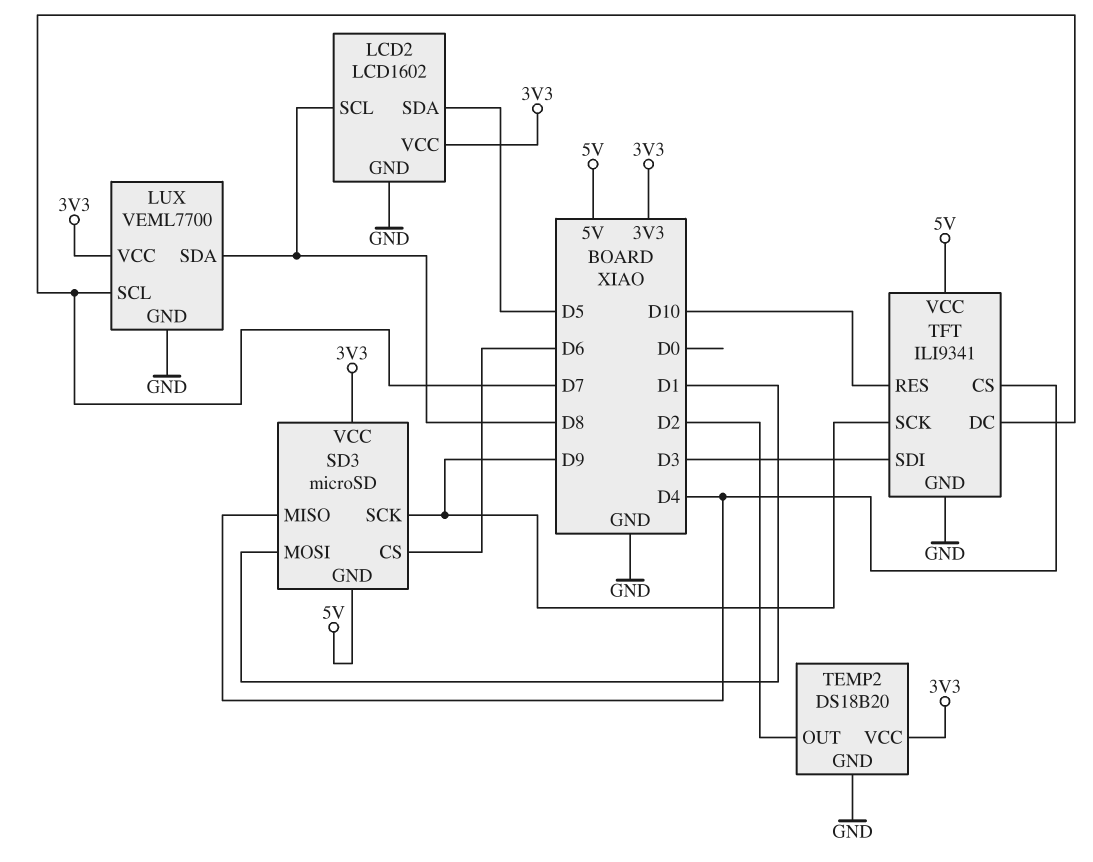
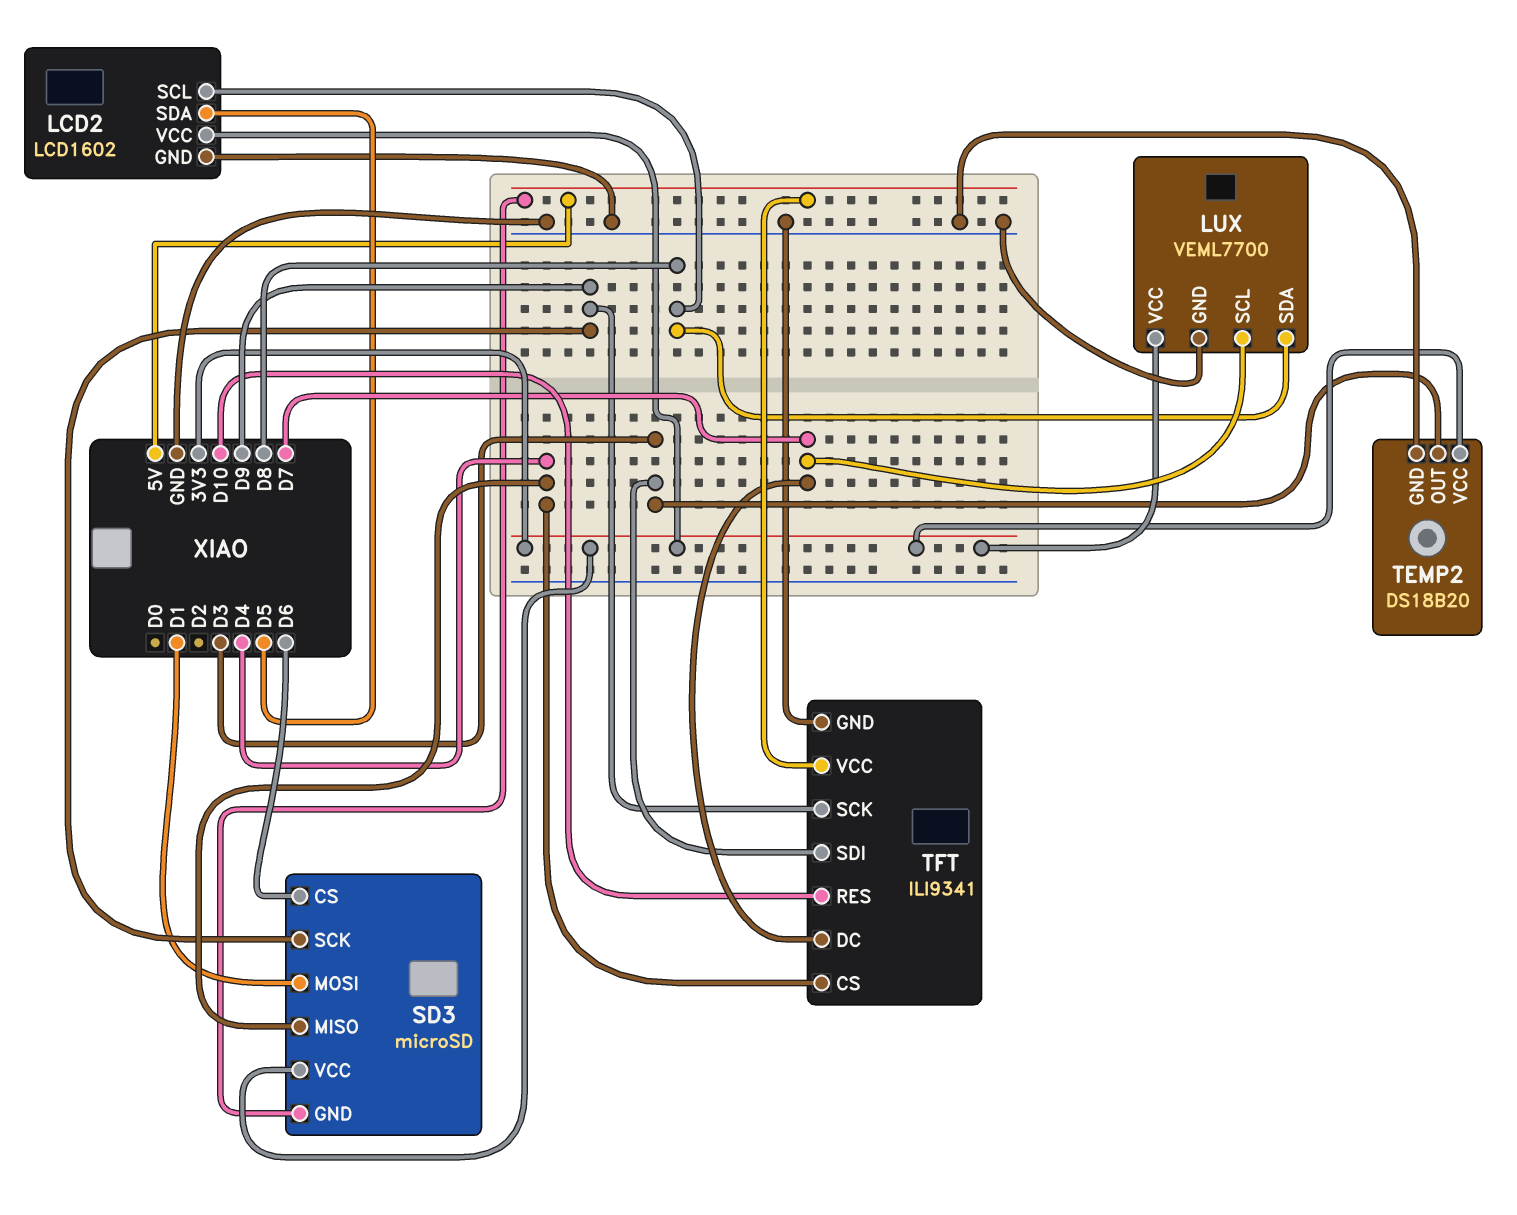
TEMP2 pin OUT: D2 -> D3

